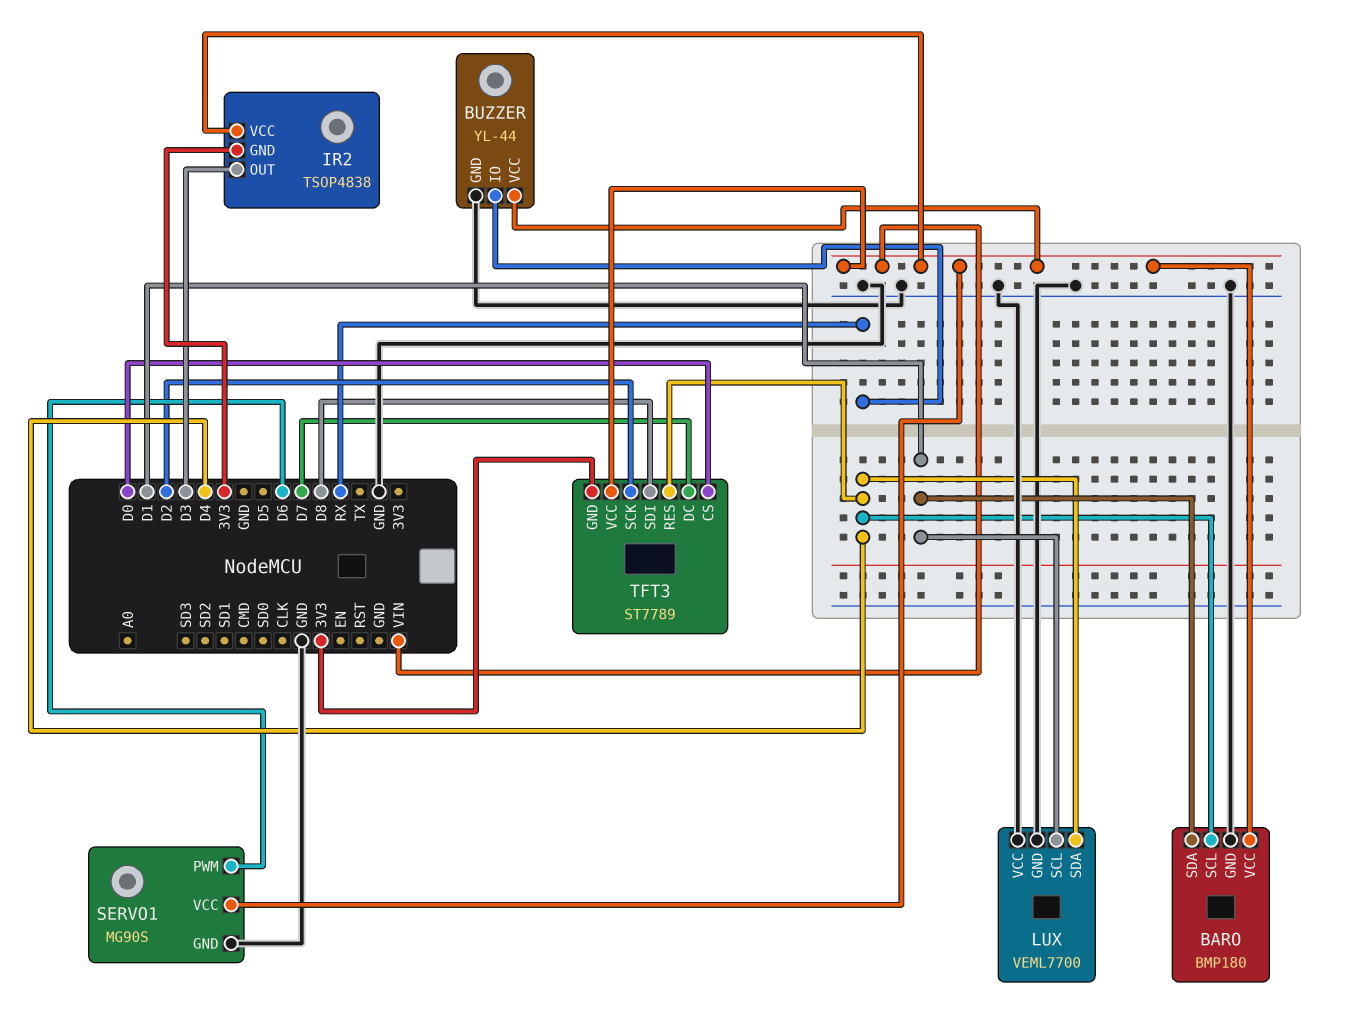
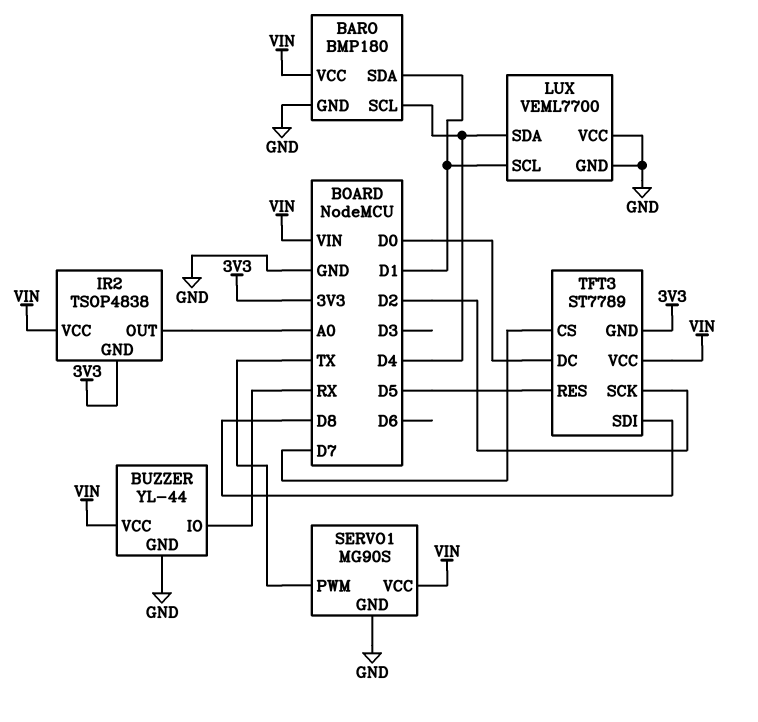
IR2 pin OUT: D3 -> A0
SERVO1 pin PWM: D6 -> TX
TFT3 pin CS: D0 -> D7
TFT3 pin DC: D7 -> D0
TFT3 pin RES: D4 -> D5

